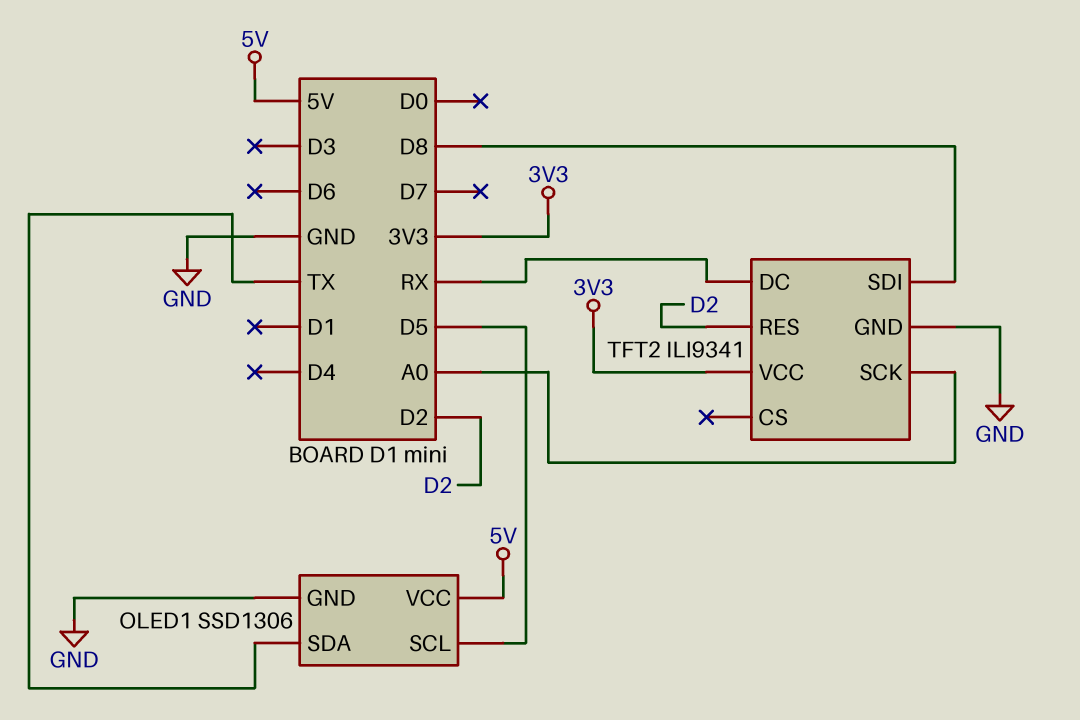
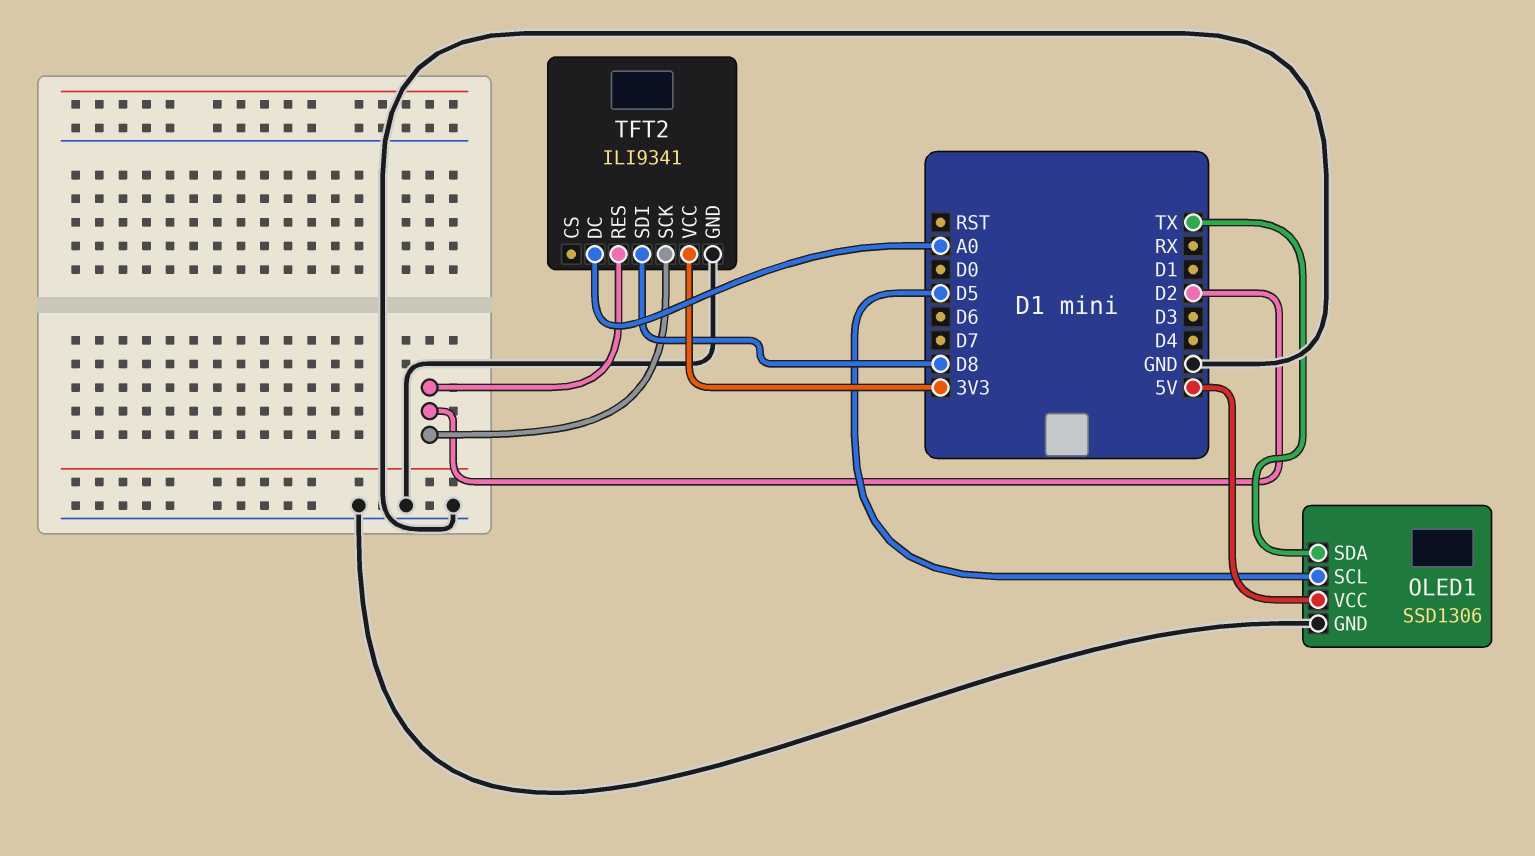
TFT2 pin DC: RX -> A0
TFT2 pin SCK: A0 -> D2

